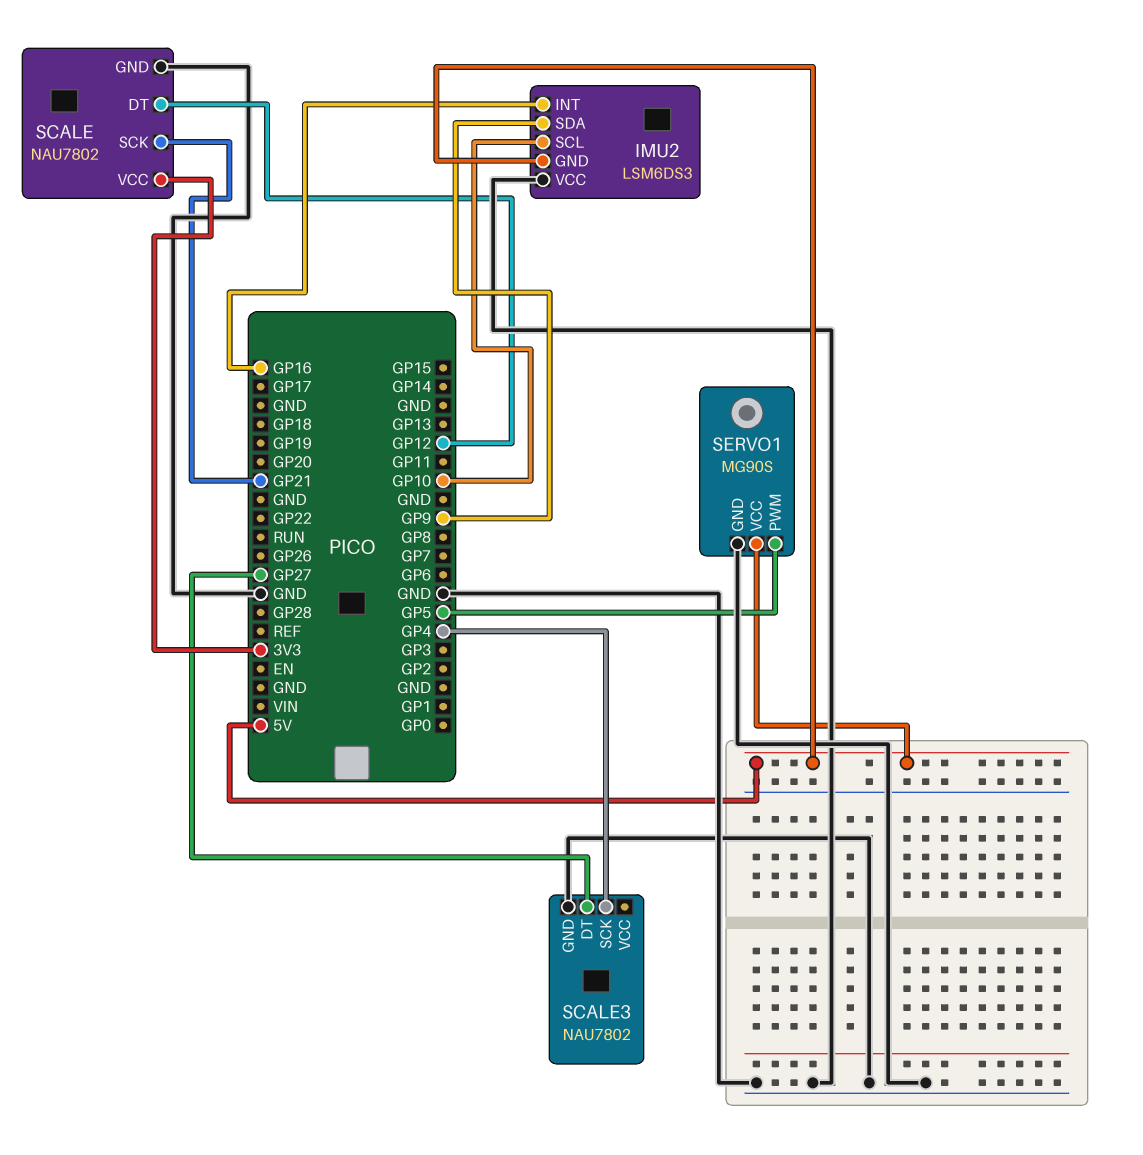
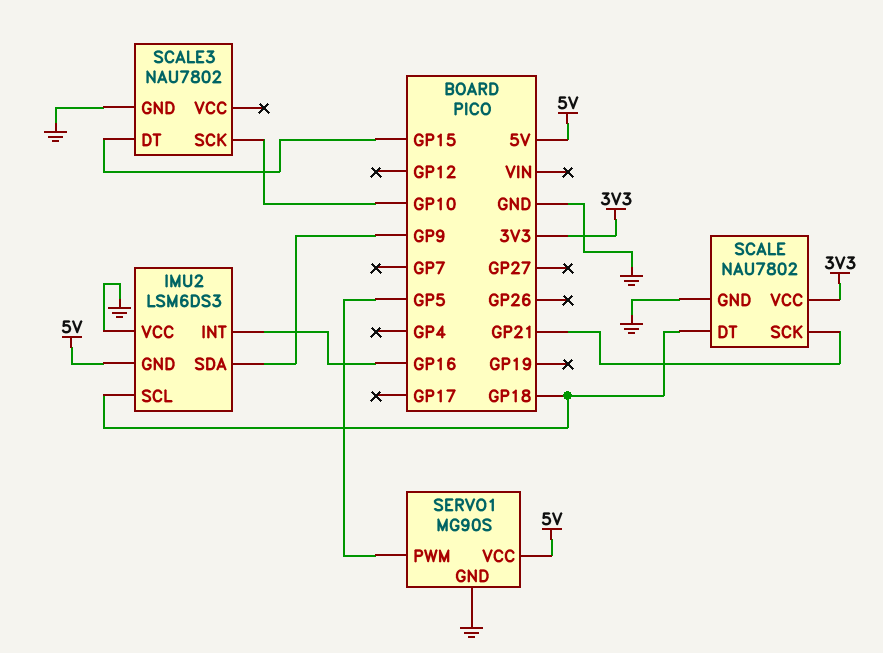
IMU2 pin SCL: GP10 -> GP18
SCALE pin DT: GP12 -> GP18
SCALE3 pin DT: GP27 -> GP15
SCALE3 pin SCK: GP4 -> GP10

